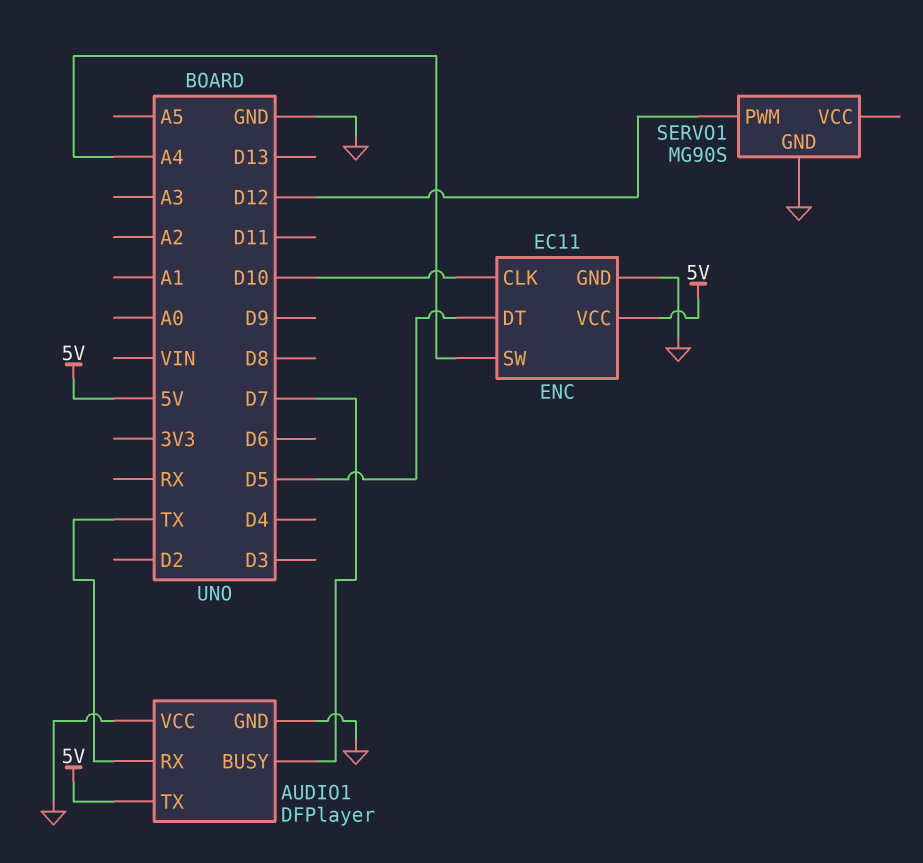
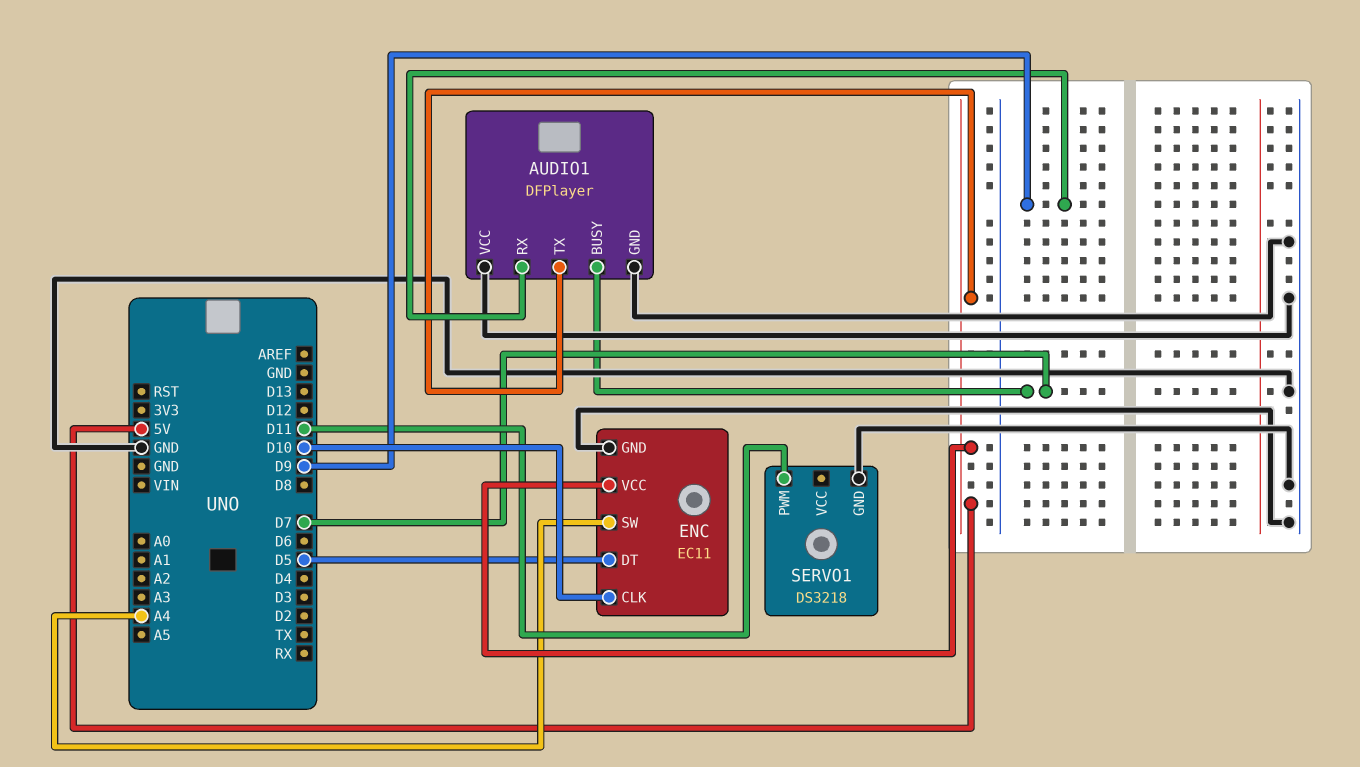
AUDIO1 pin RX: TX -> D9
SERVO1: MG90S -> DS3218
SERVO1 pin PWM: D12 -> D11

